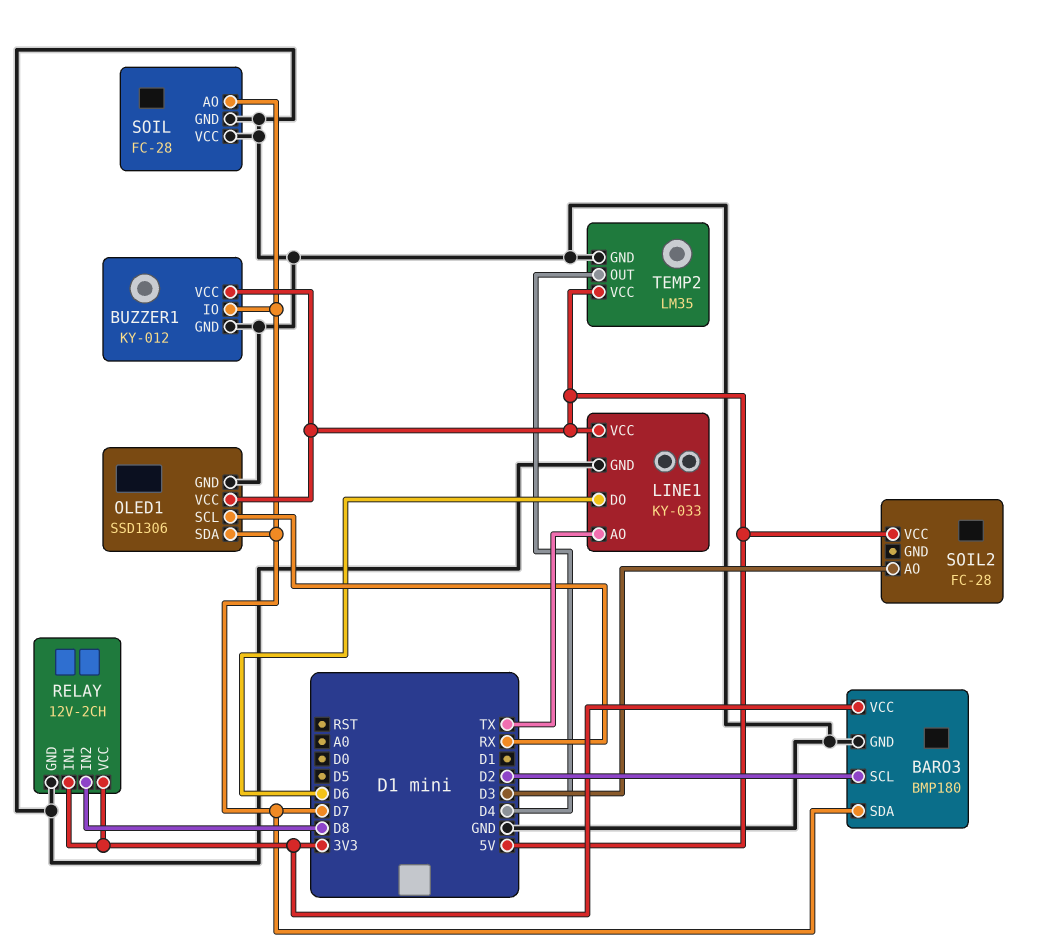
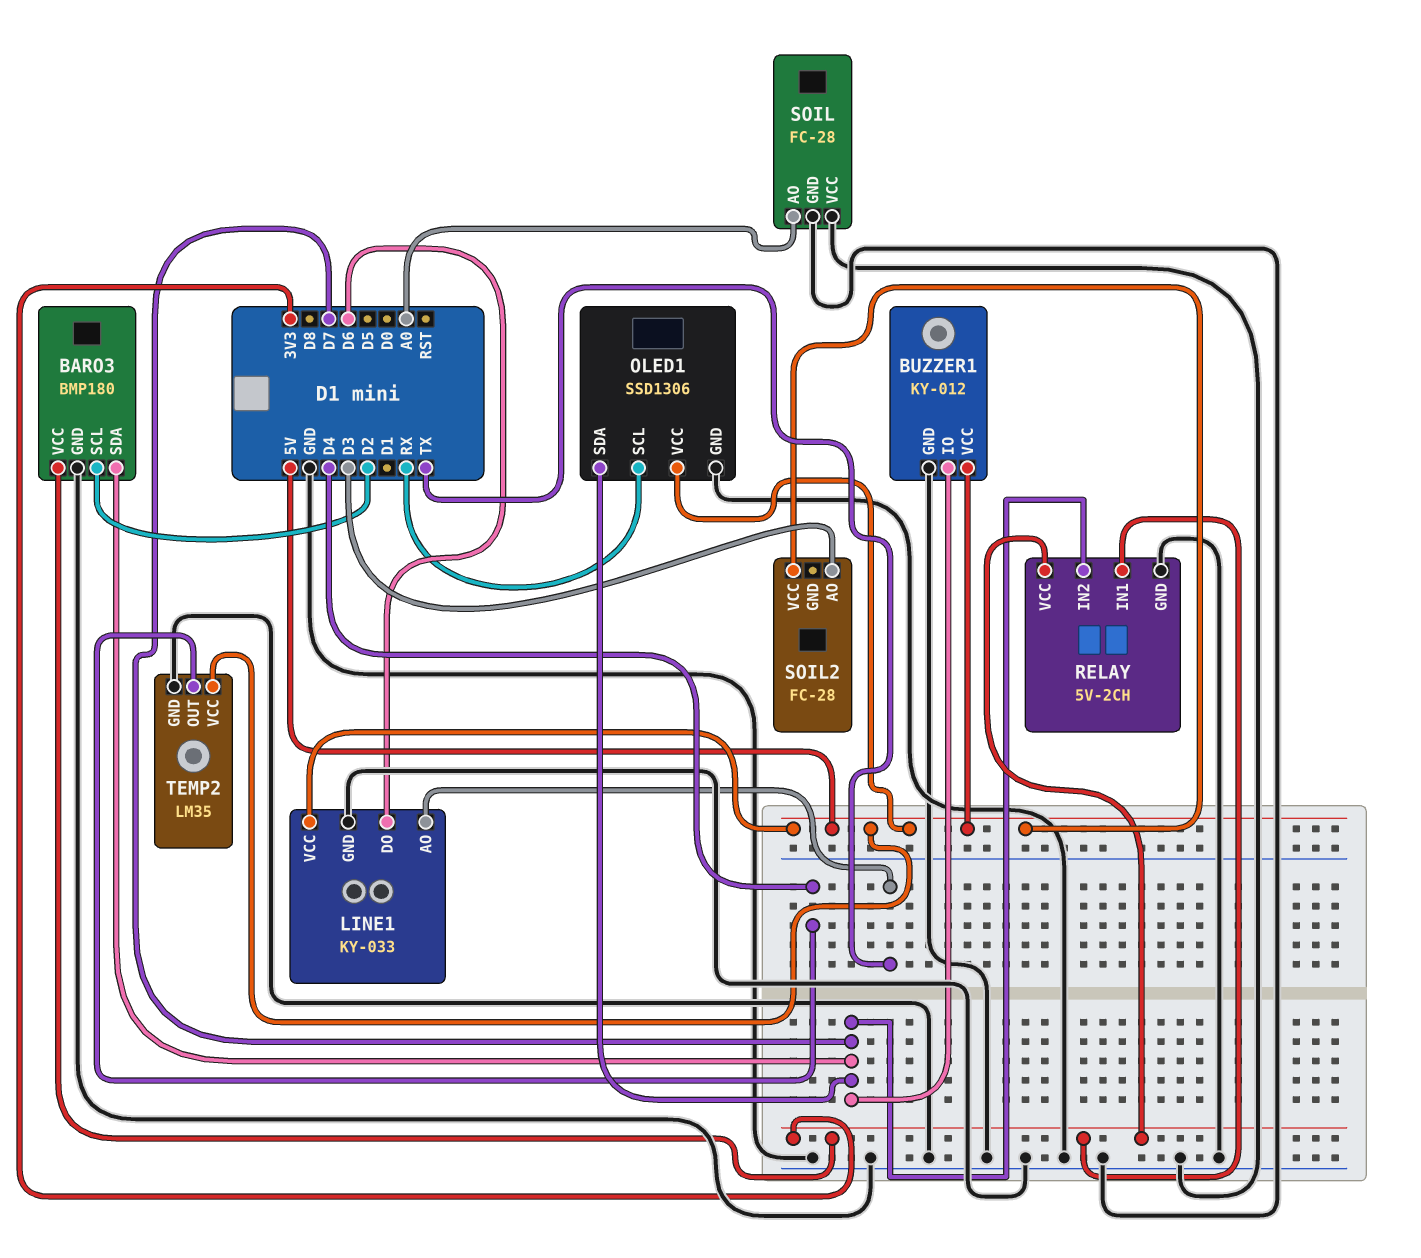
RELAY: 12V-2CH -> 5V-2CH
RELAY pin IN2: D8 -> D7
SOIL pin AO: D7 -> A0

